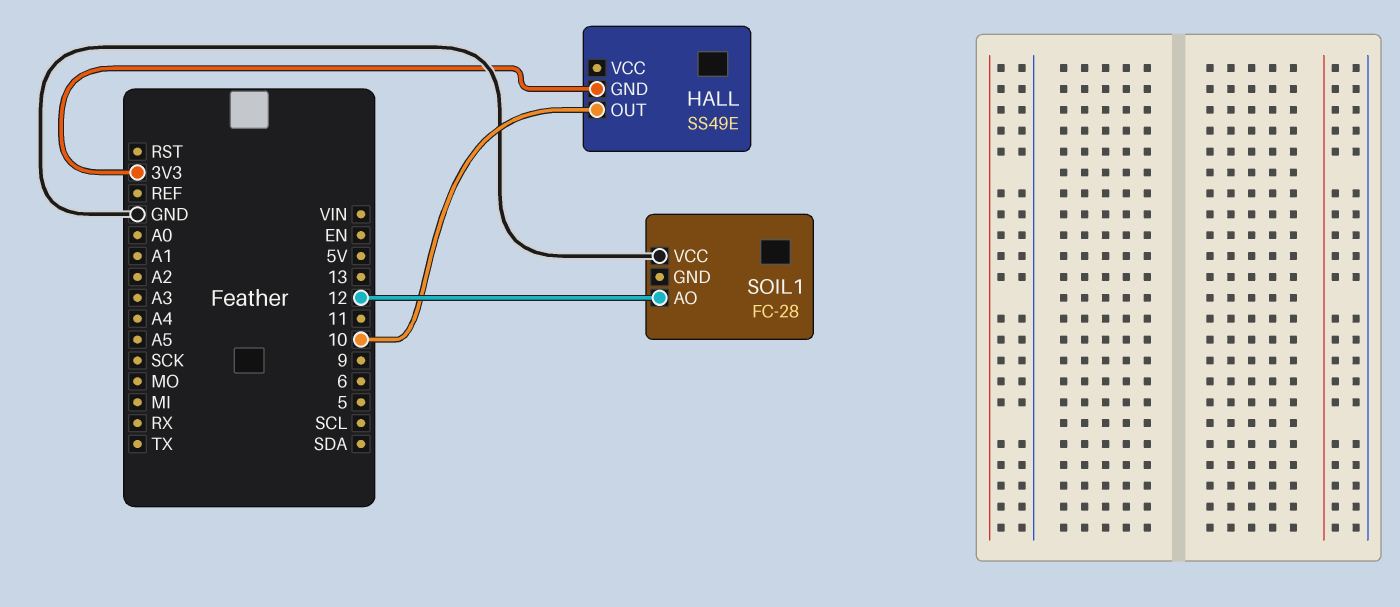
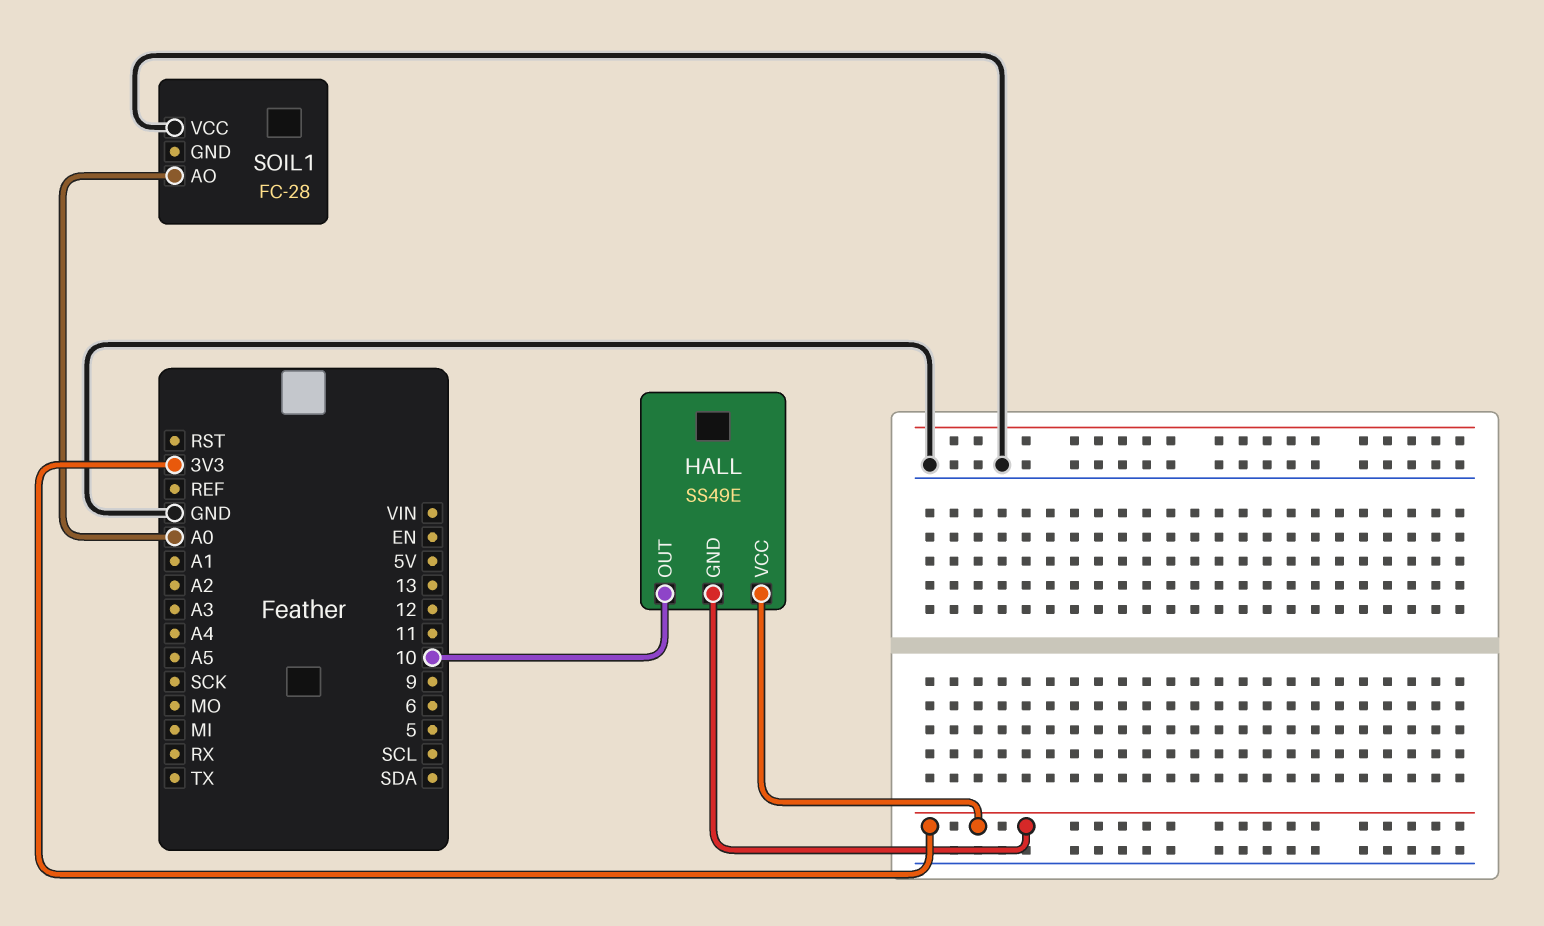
HALL pin VCC: none -> 3V3
SOIL1 pin AO: 12 -> A0

